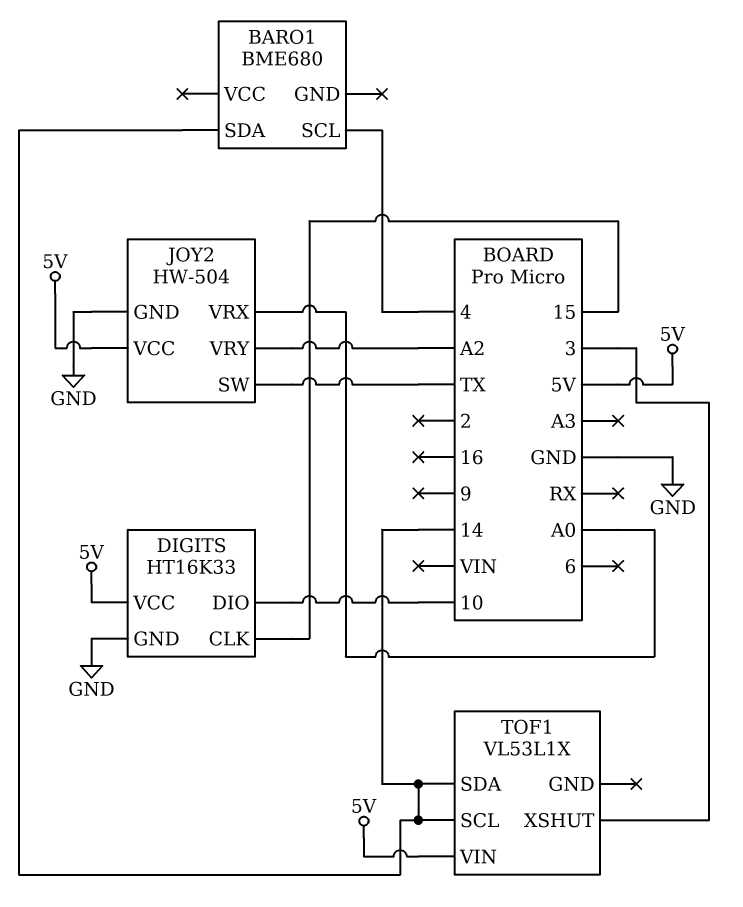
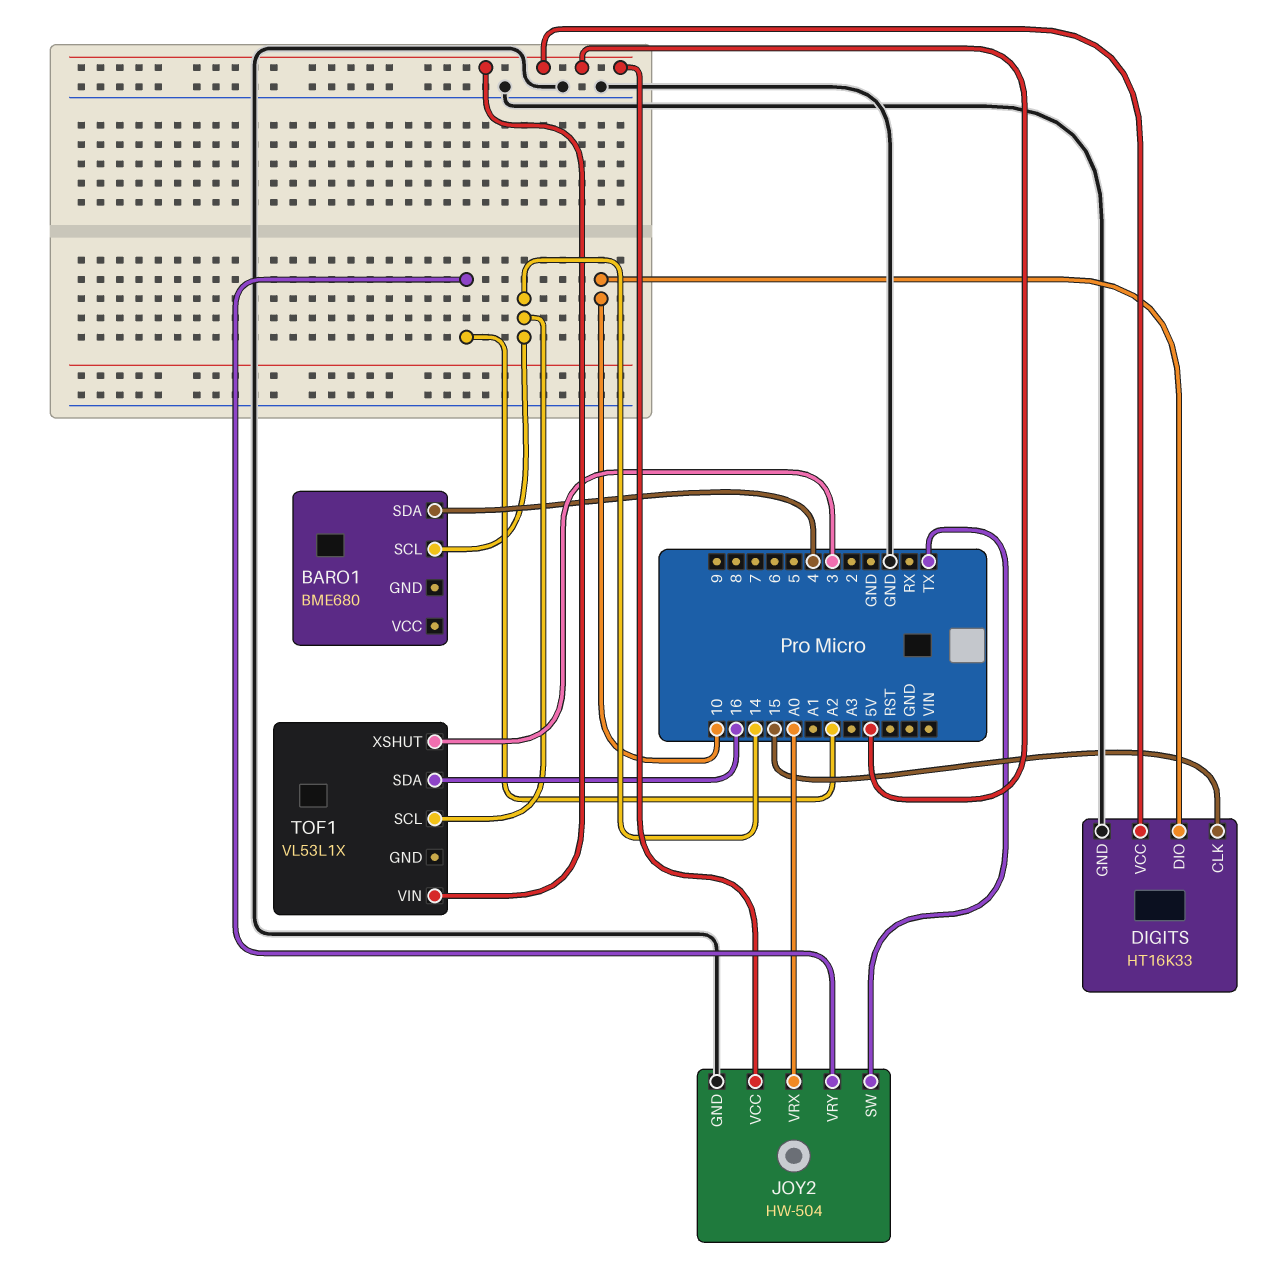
BARO1 pin SCL: 4 -> 14
BARO1 pin SDA: 14 -> 4
TOF1 pin SDA: 14 -> 16

